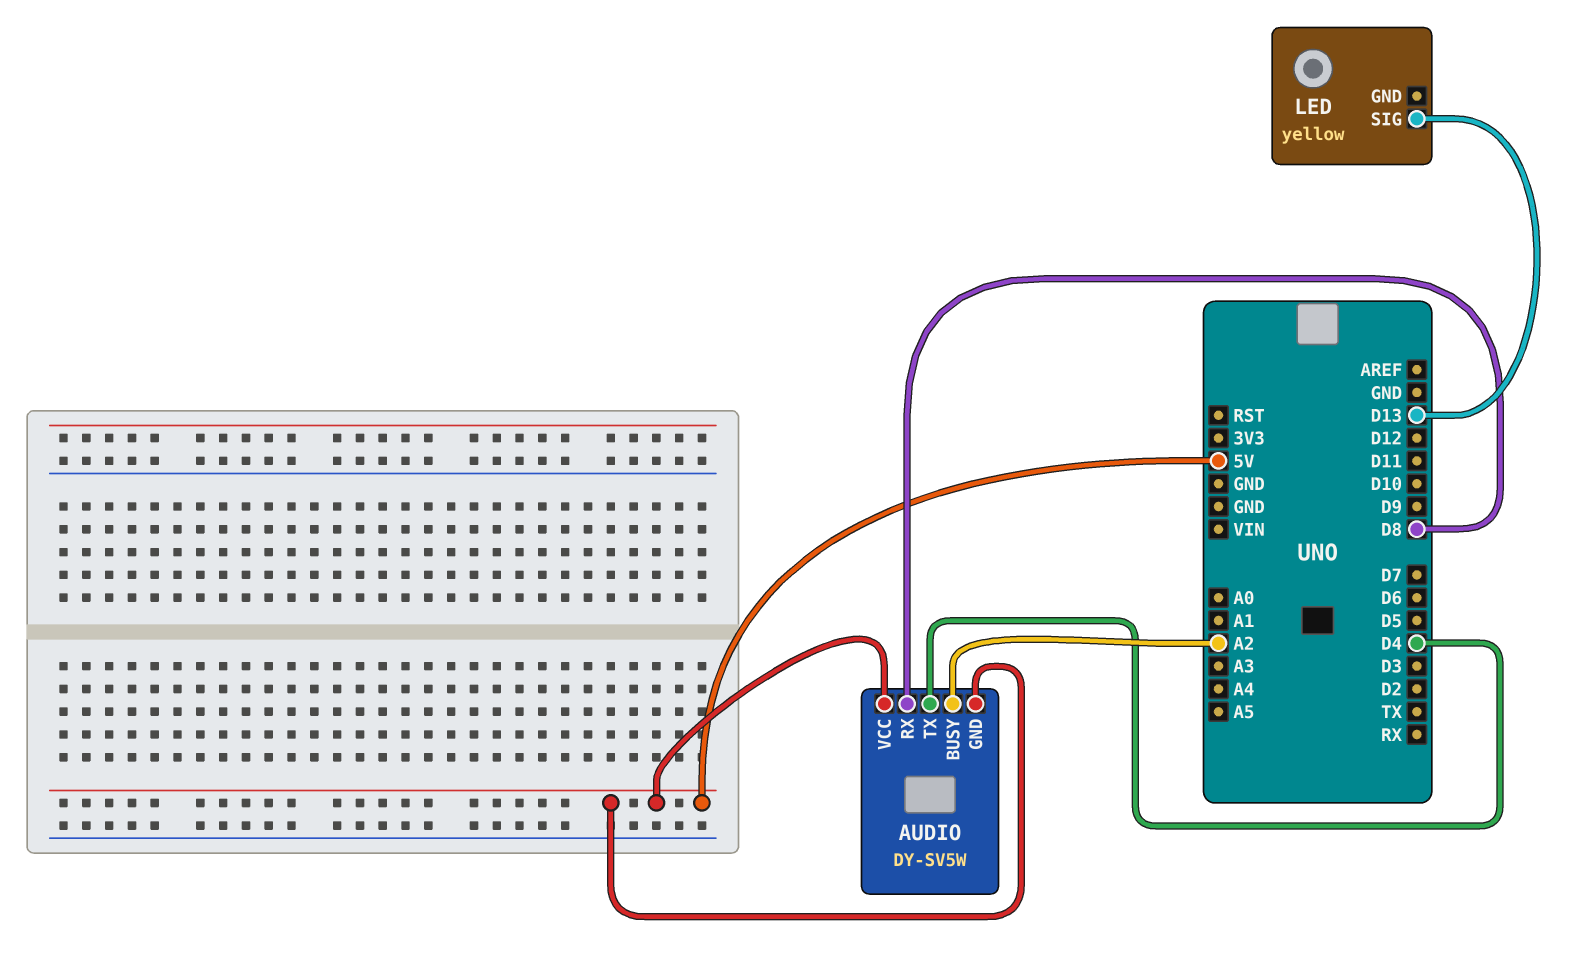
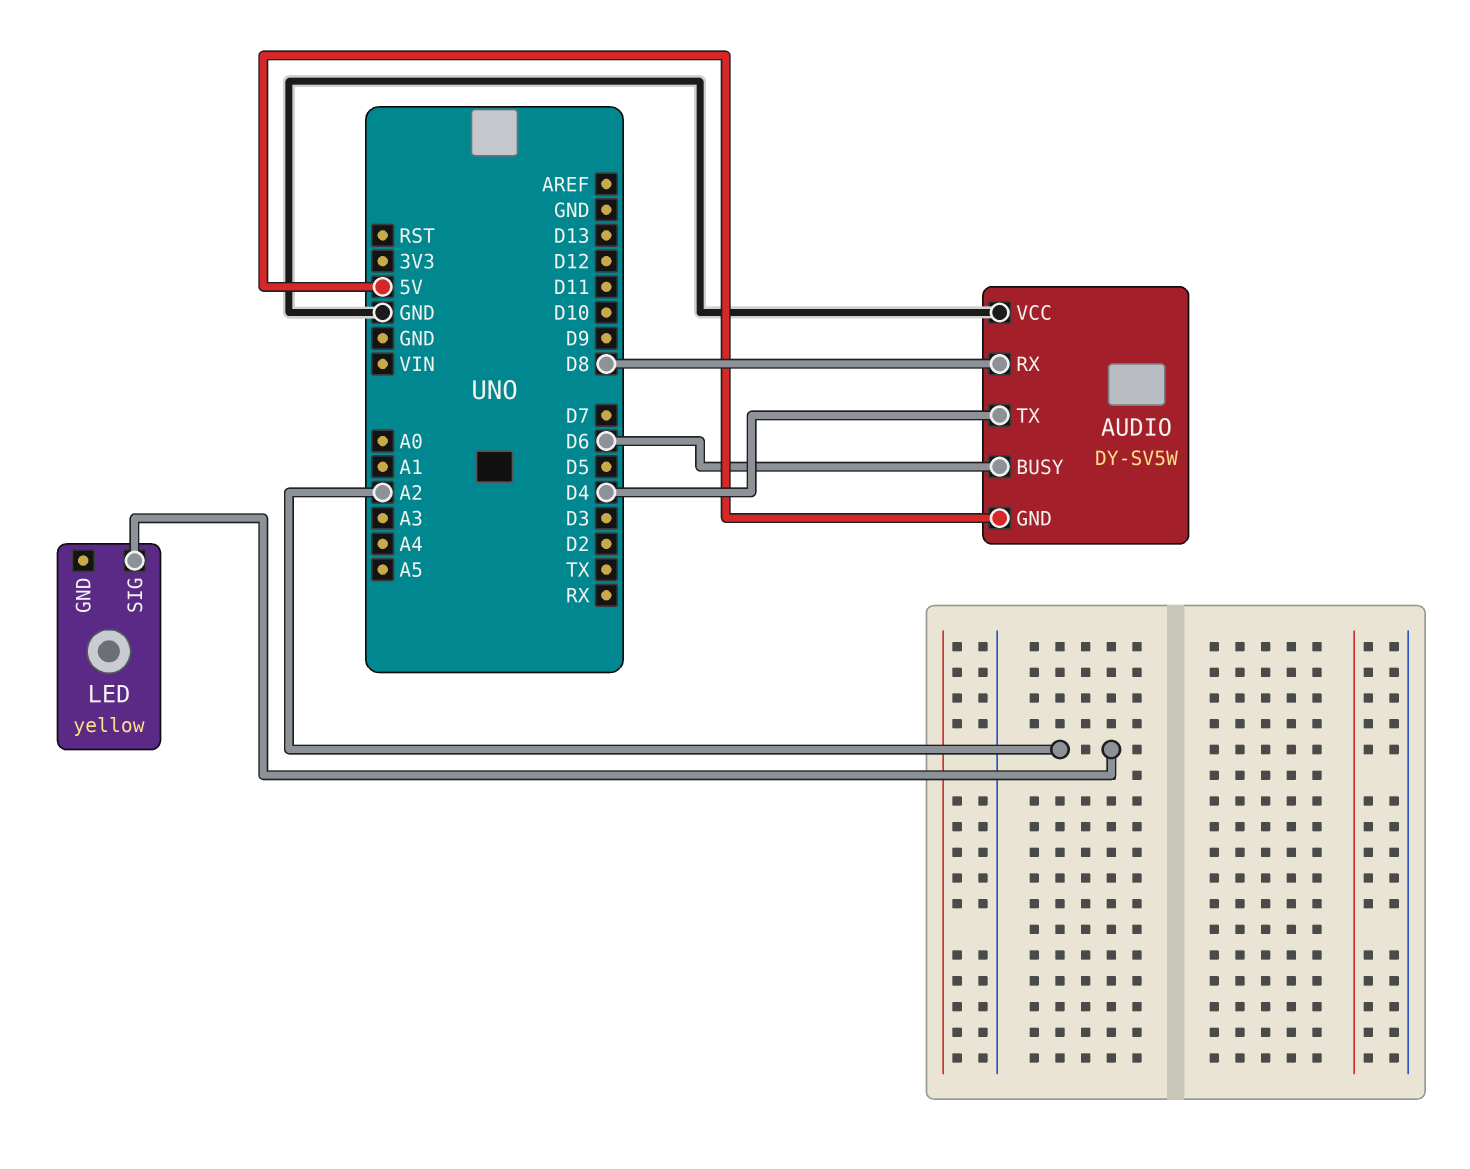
AUDIO pin BUSY: A2 -> D6
AUDIO pin VCC: 5V -> GND
LED pin SIG: D13 -> A2

